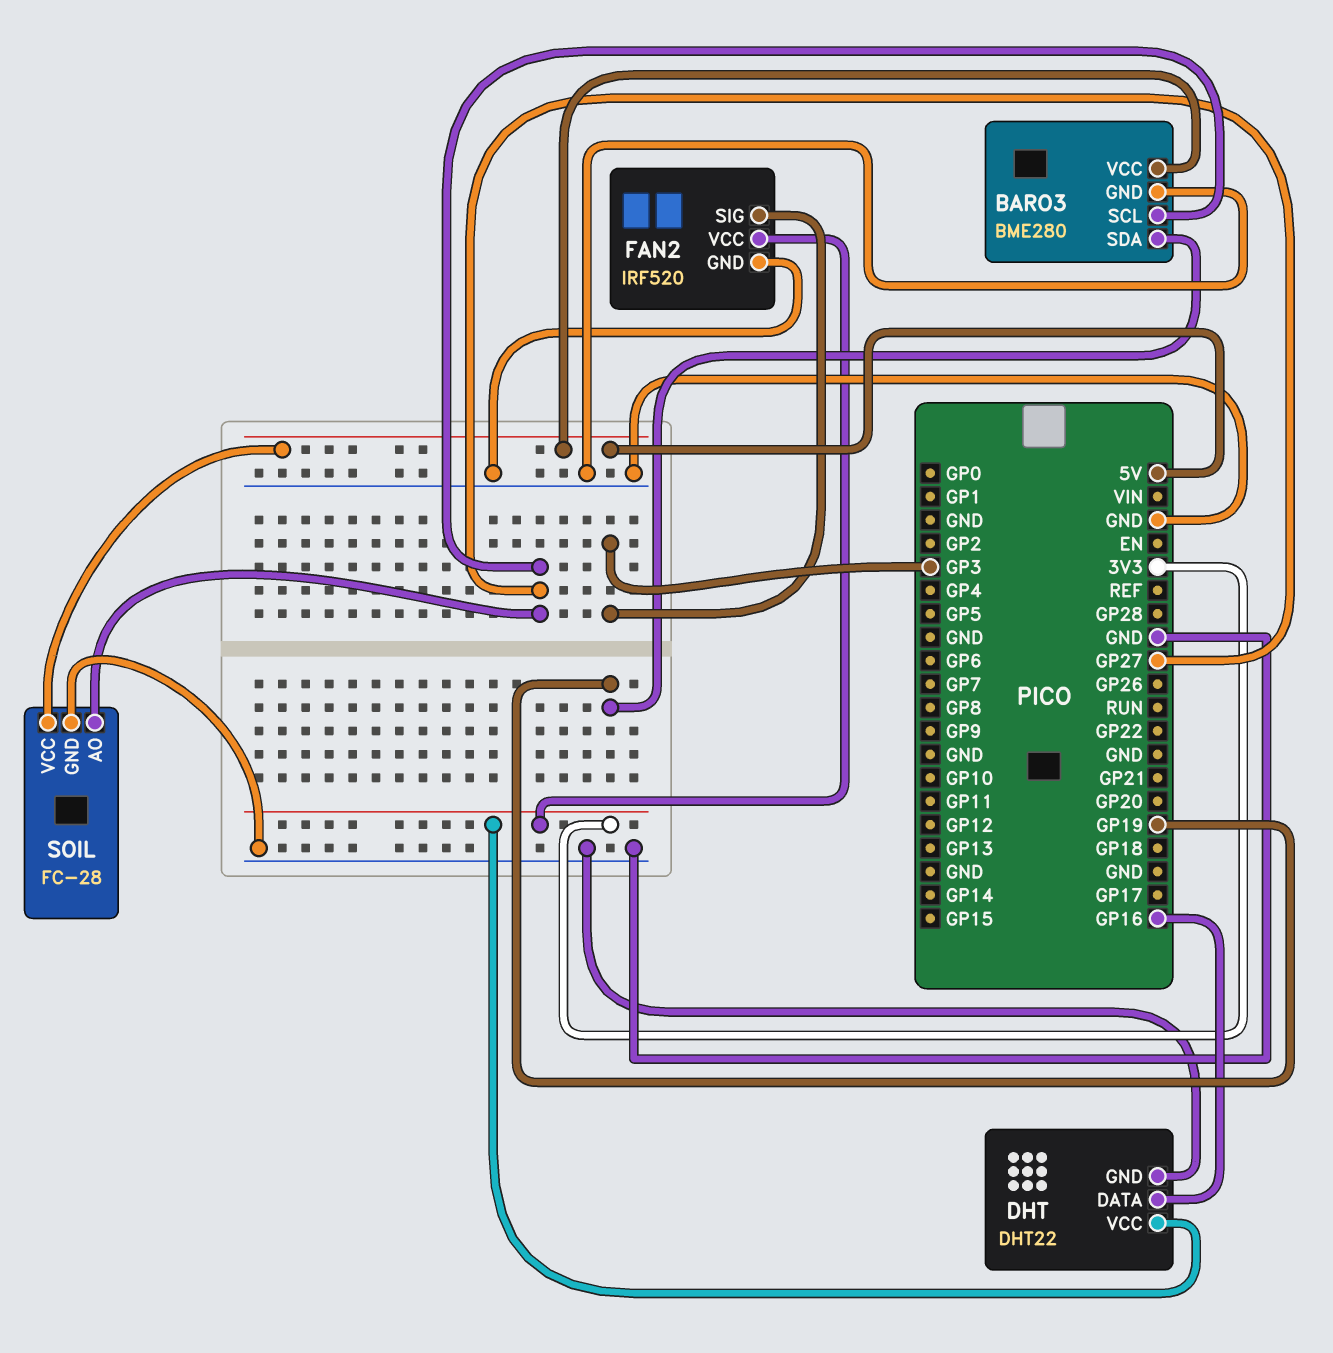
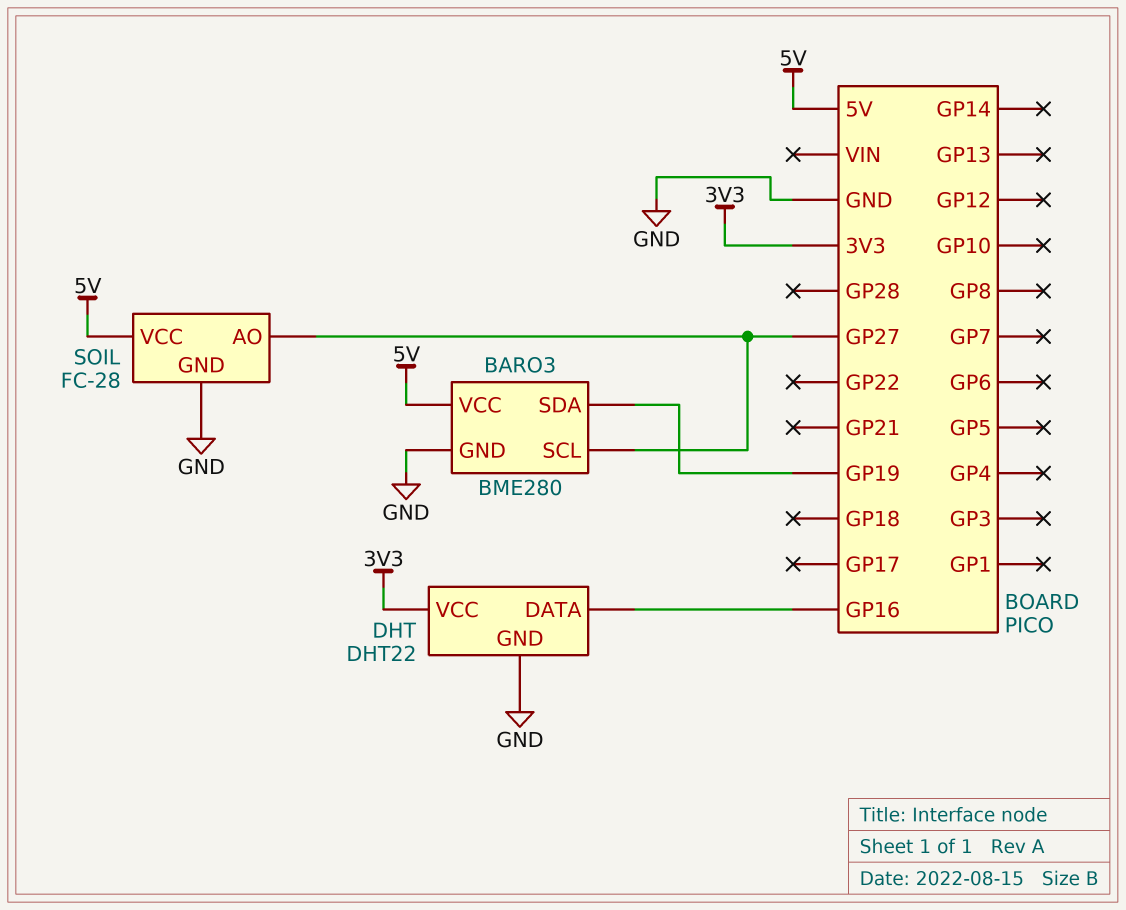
FAN2: IRF520 -> none
FAN2 pin GND: GND -> none
FAN2 pin SIG: GP3 -> none
FAN2 pin VCC: 3V3 -> none

